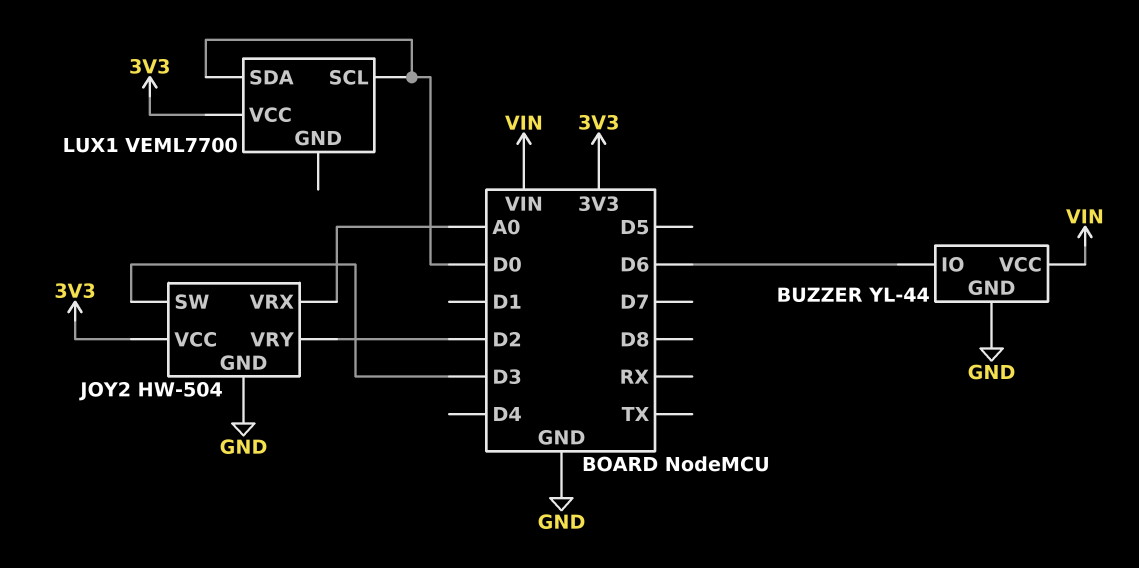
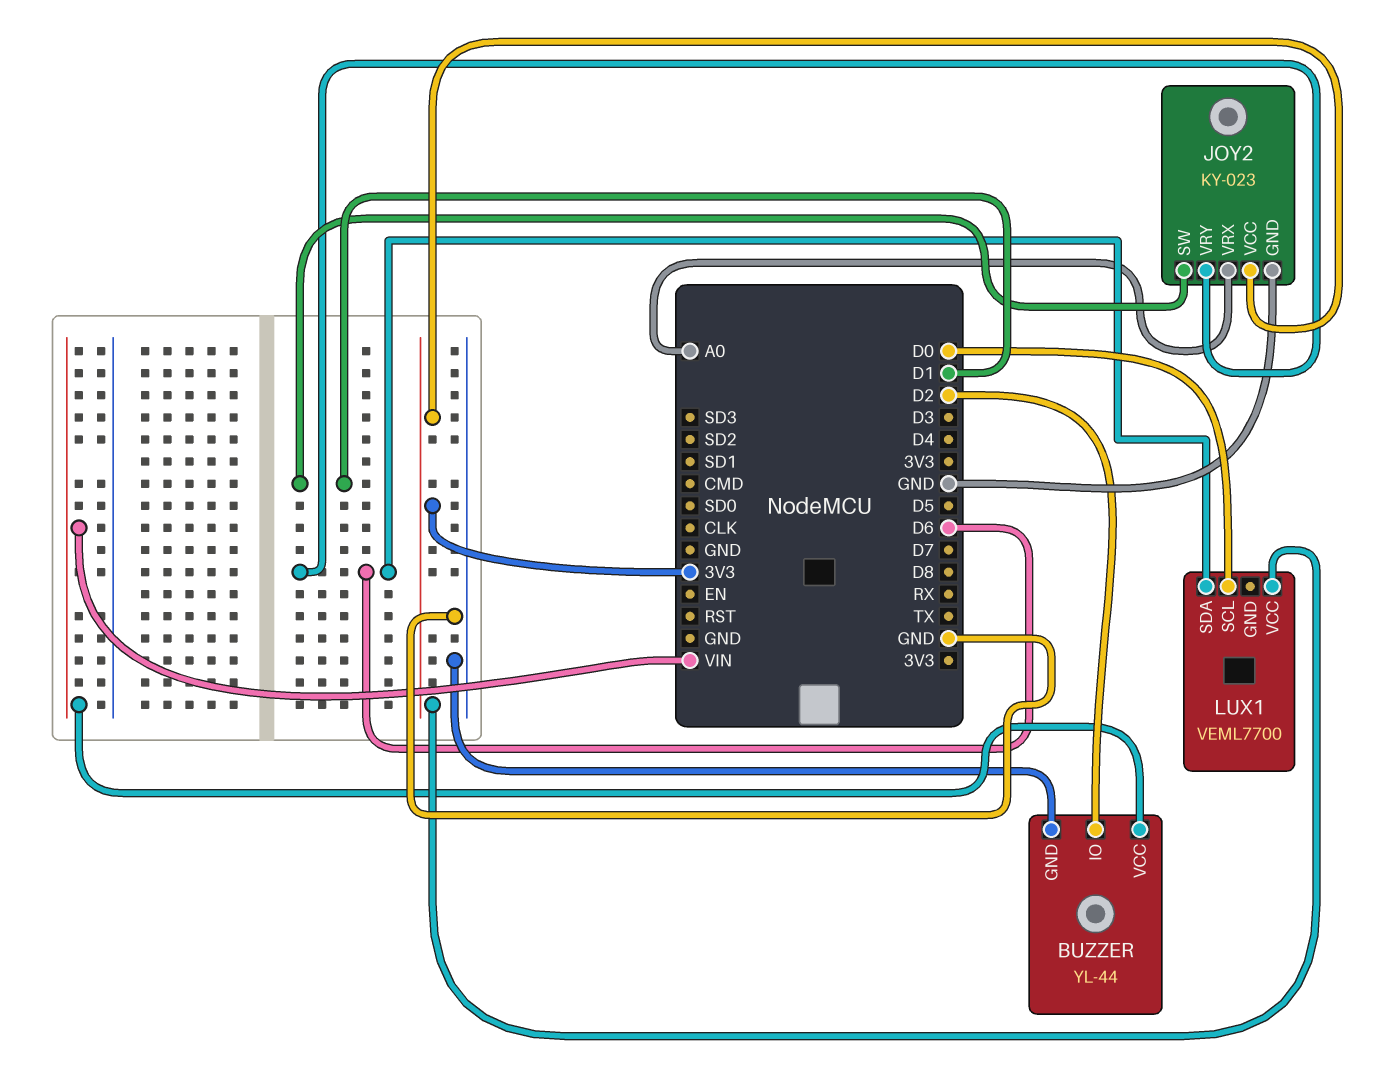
BUZZER pin IO: D6 -> D2
JOY2: HW-504 -> KY-023
JOY2 pin SW: D3 -> D1
JOY2 pin VRY: D2 -> D6
LUX1 pin SDA: D0 -> D6

